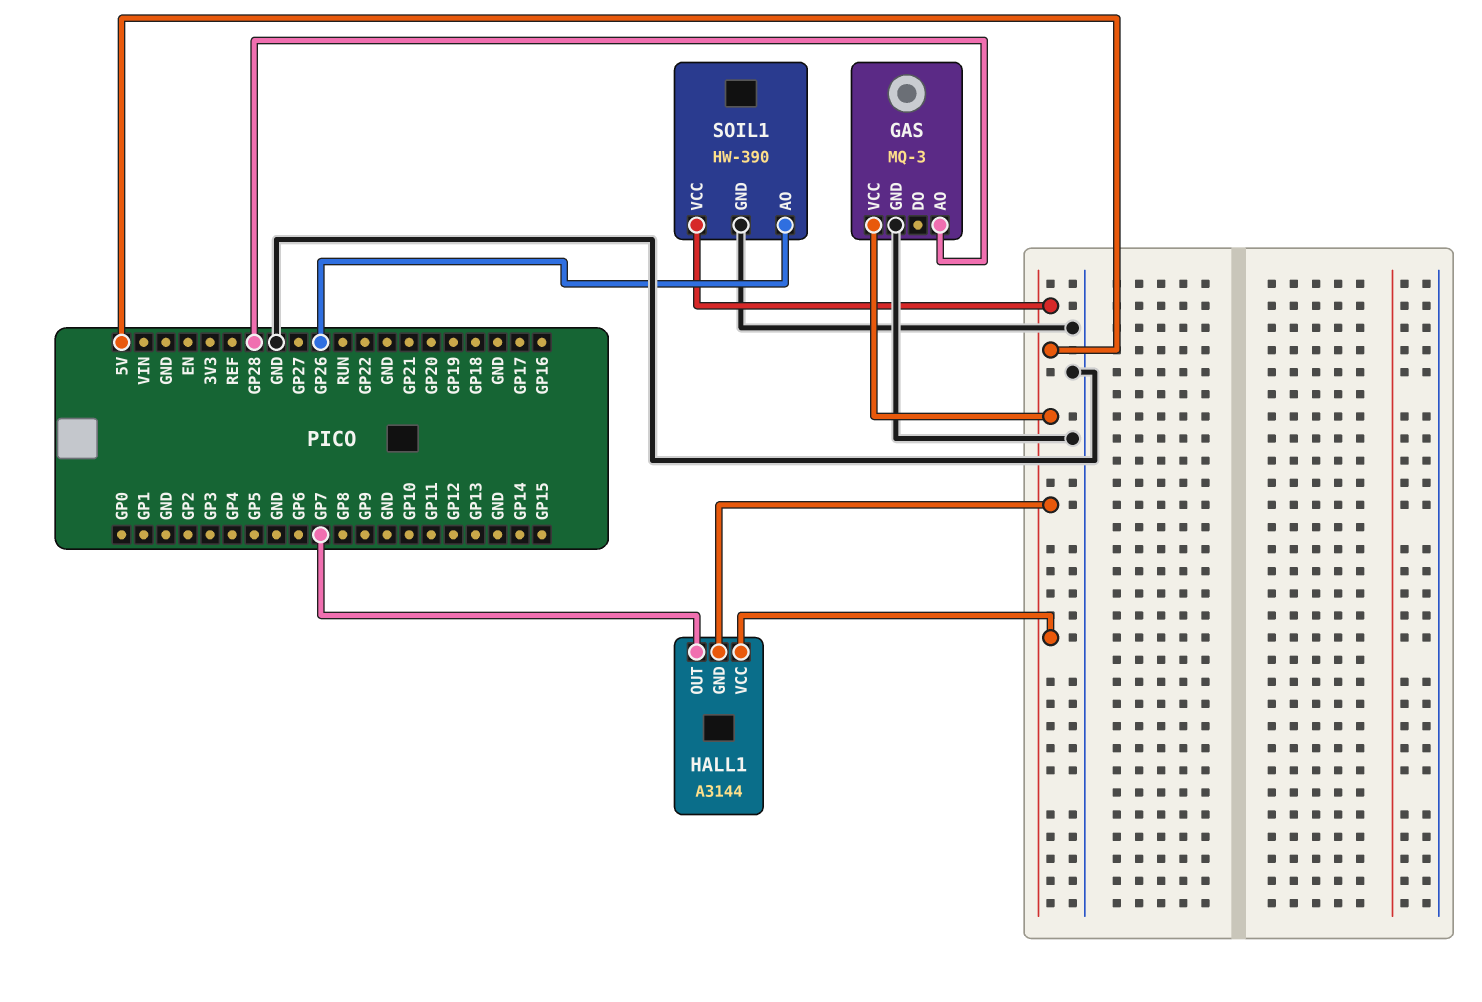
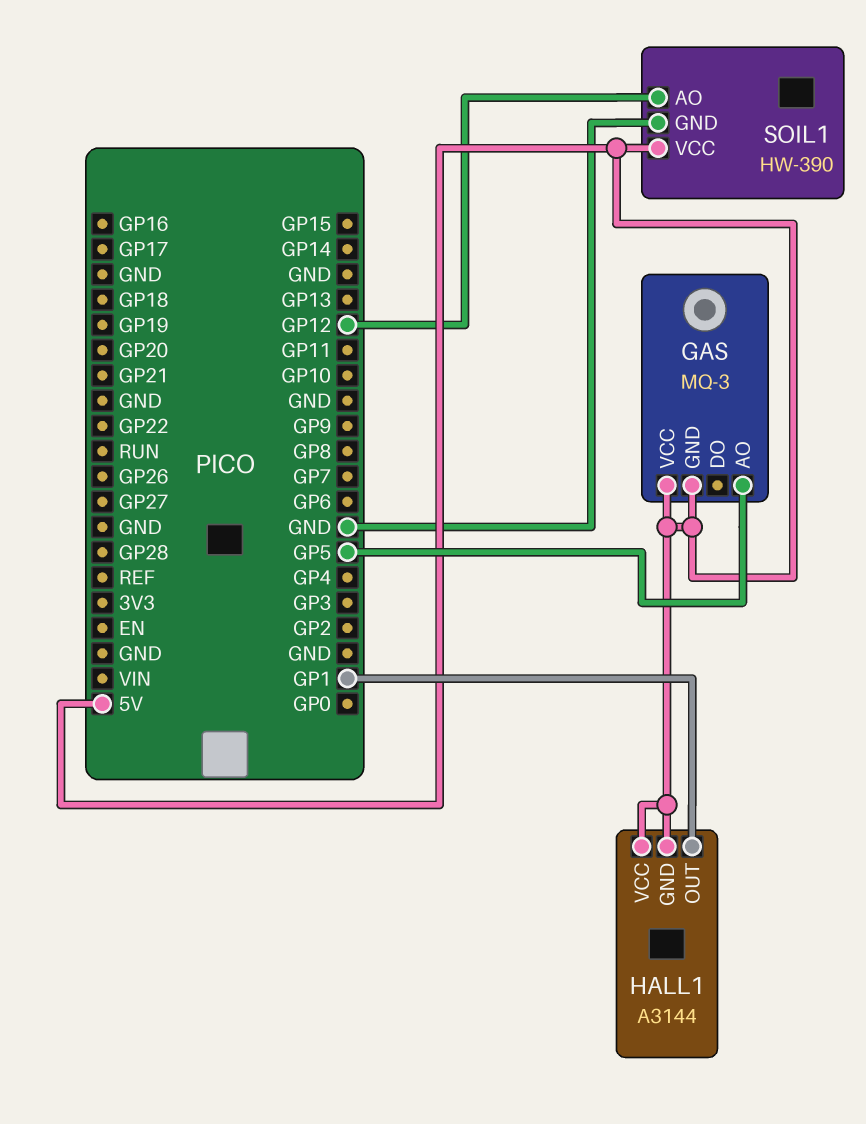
GAS pin AO: GP28 -> GP5
GAS pin GND: GND -> 5V
HALL1 pin OUT: GP7 -> GP1
SOIL1 pin AO: GP26 -> GP12

